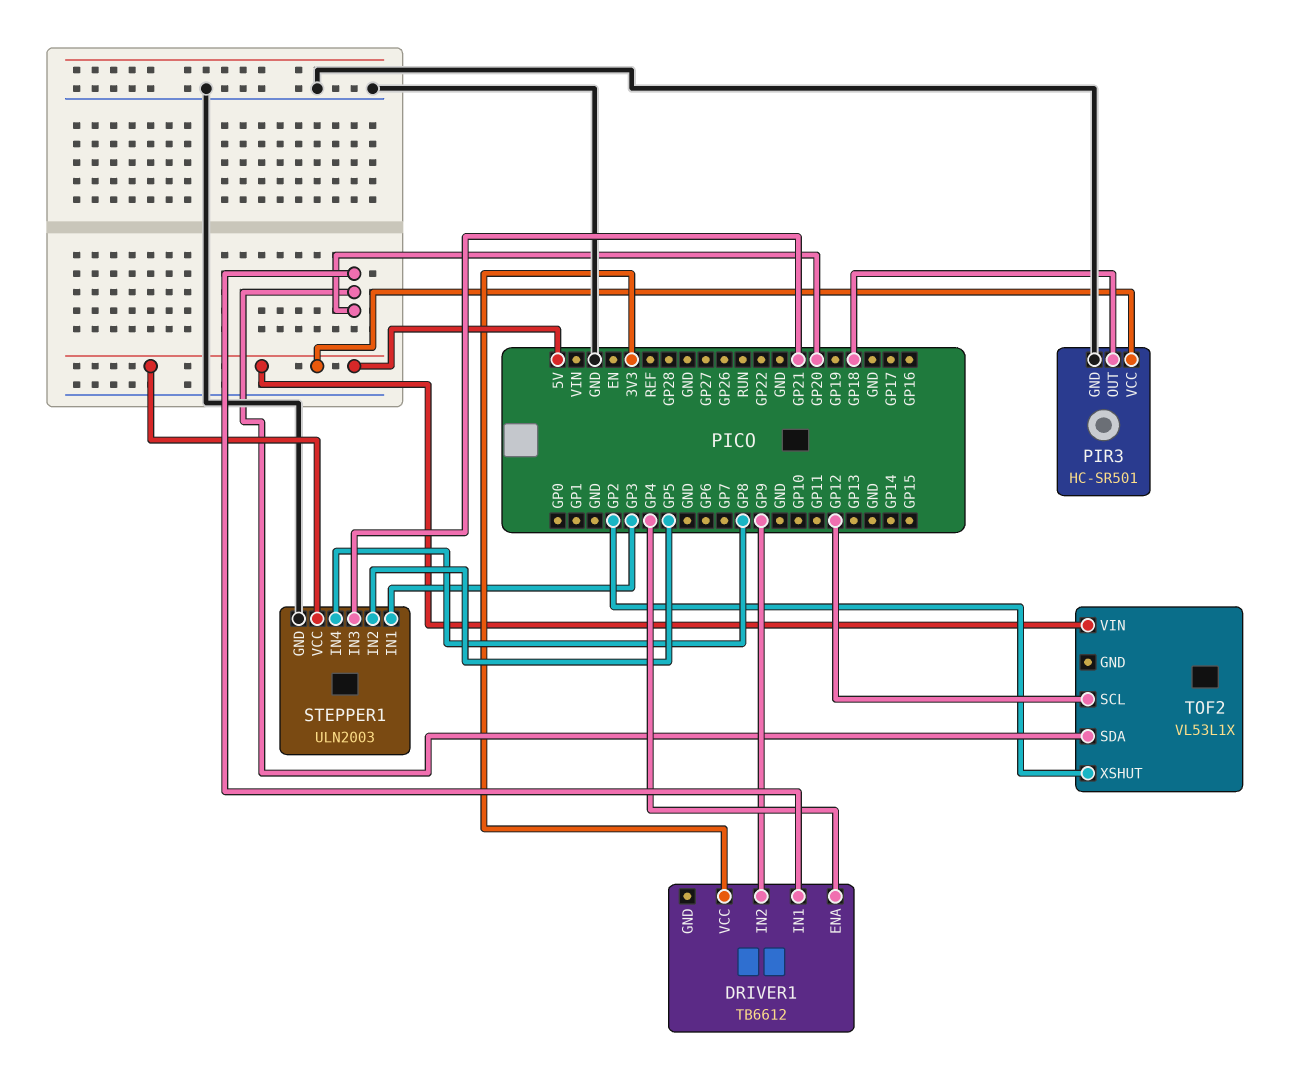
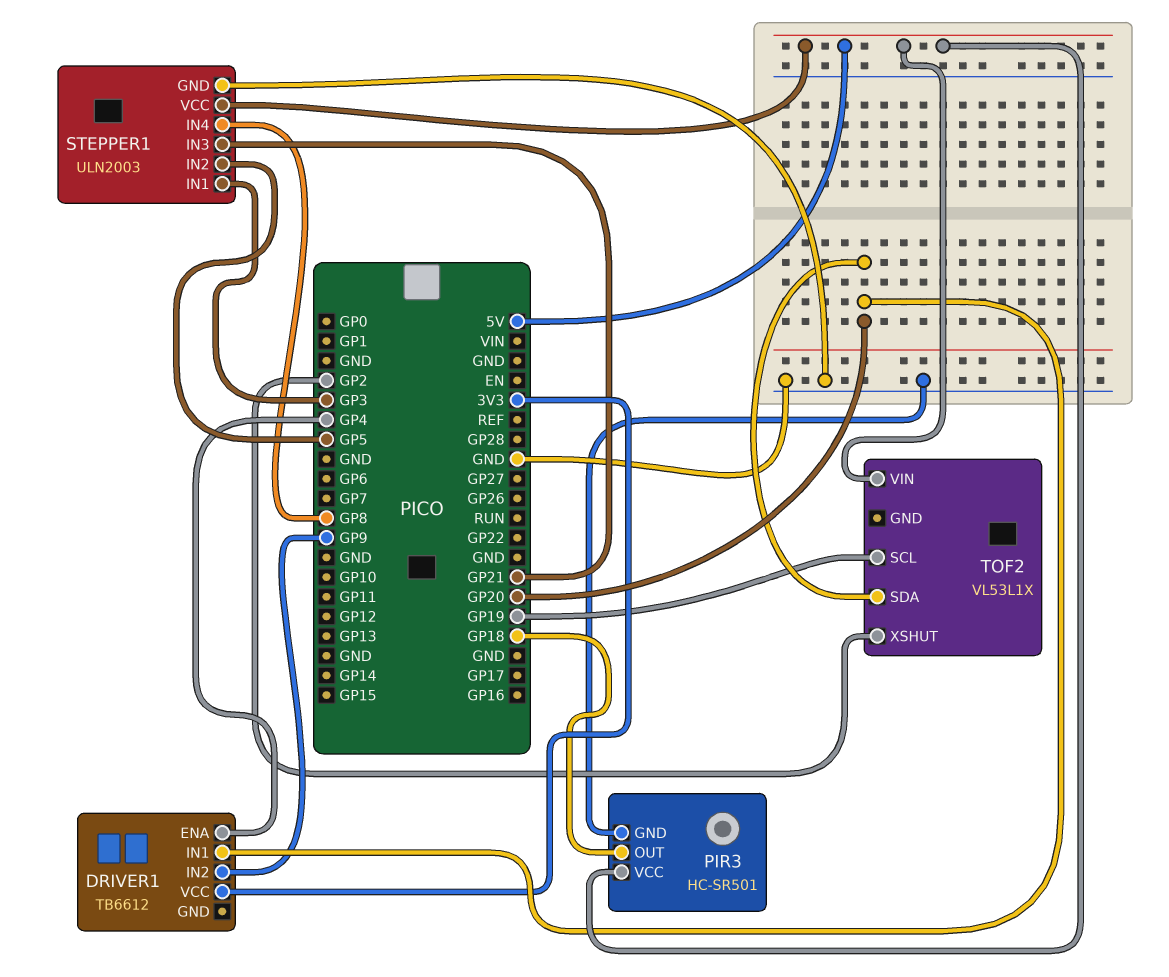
TOF2 pin SCL: GP12 -> GP19

